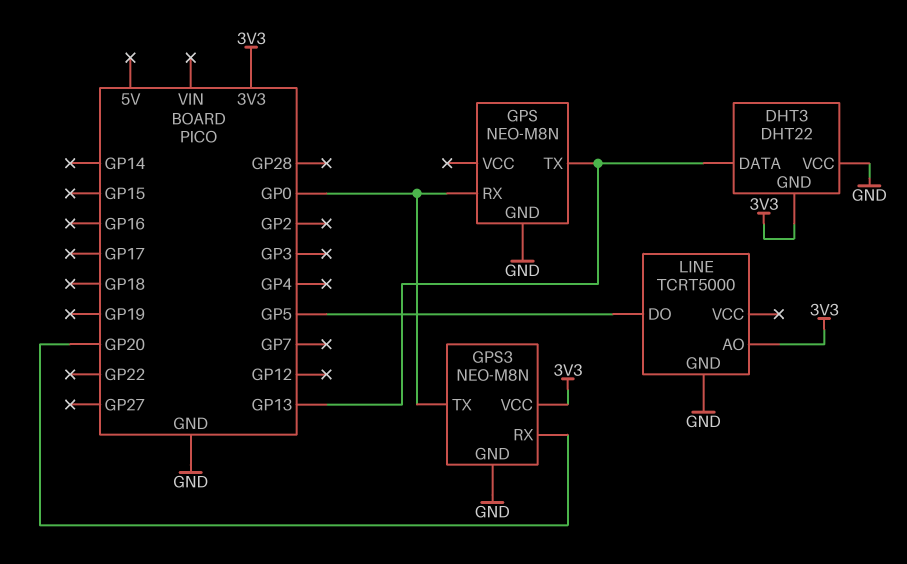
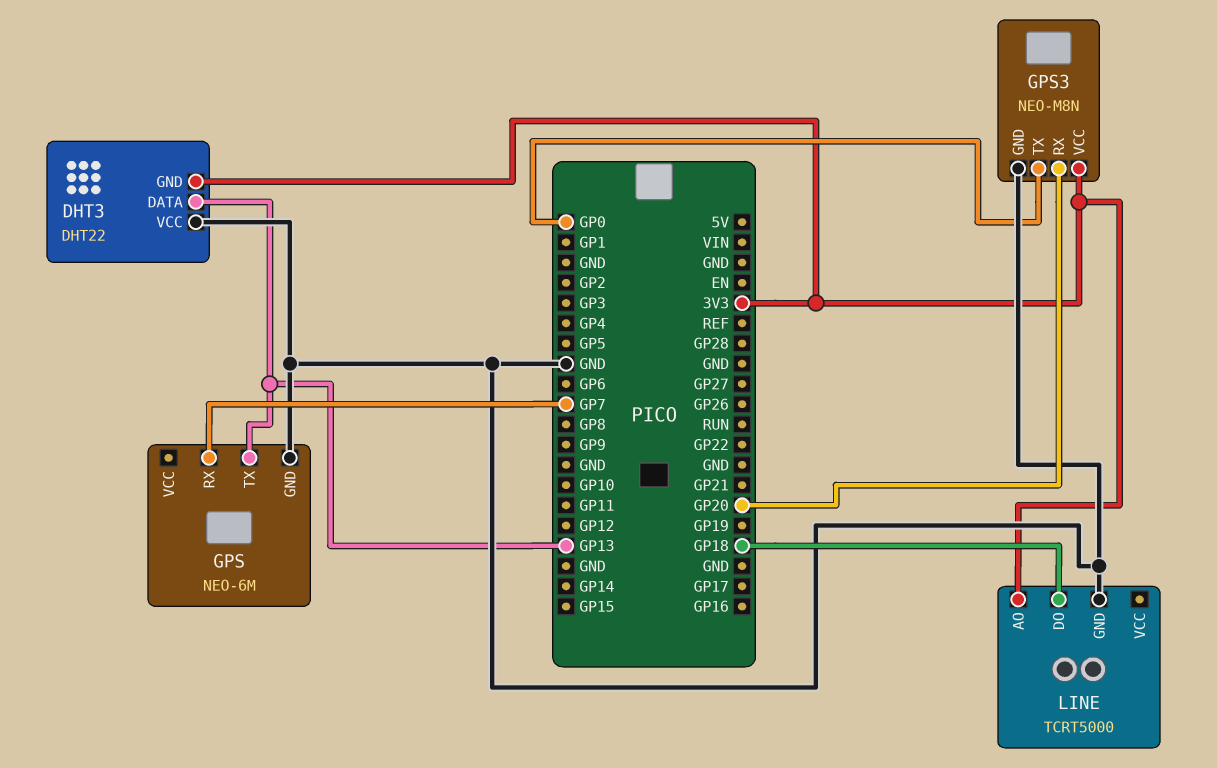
GPS: NEO-M8N -> NEO-6M
GPS pin RX: GP0 -> GP7
LINE pin DO: GP5 -> GP18

